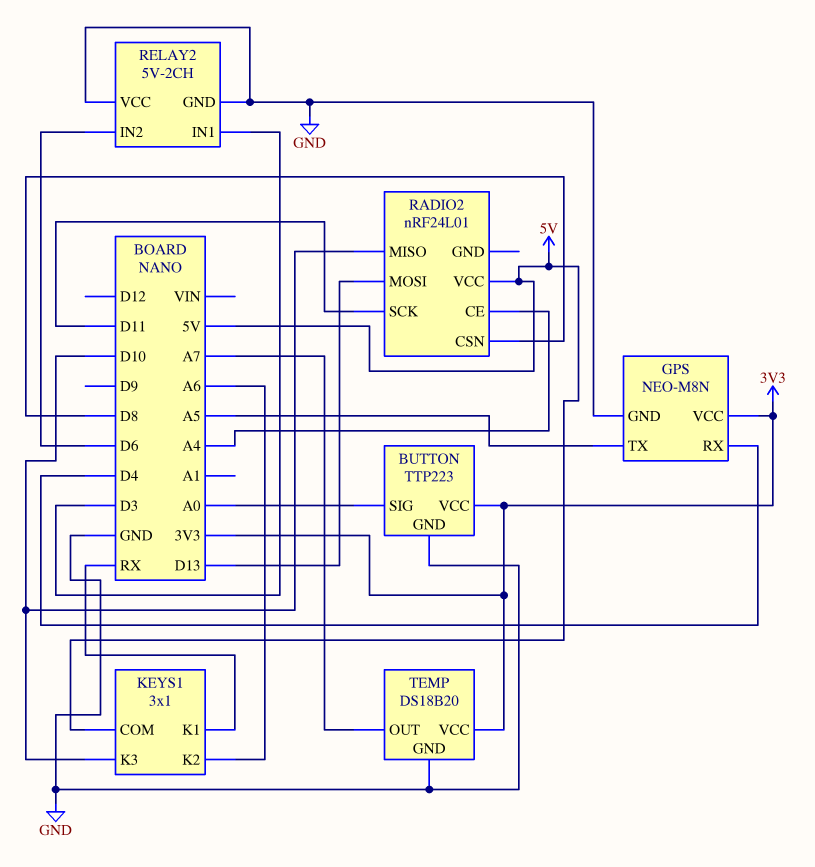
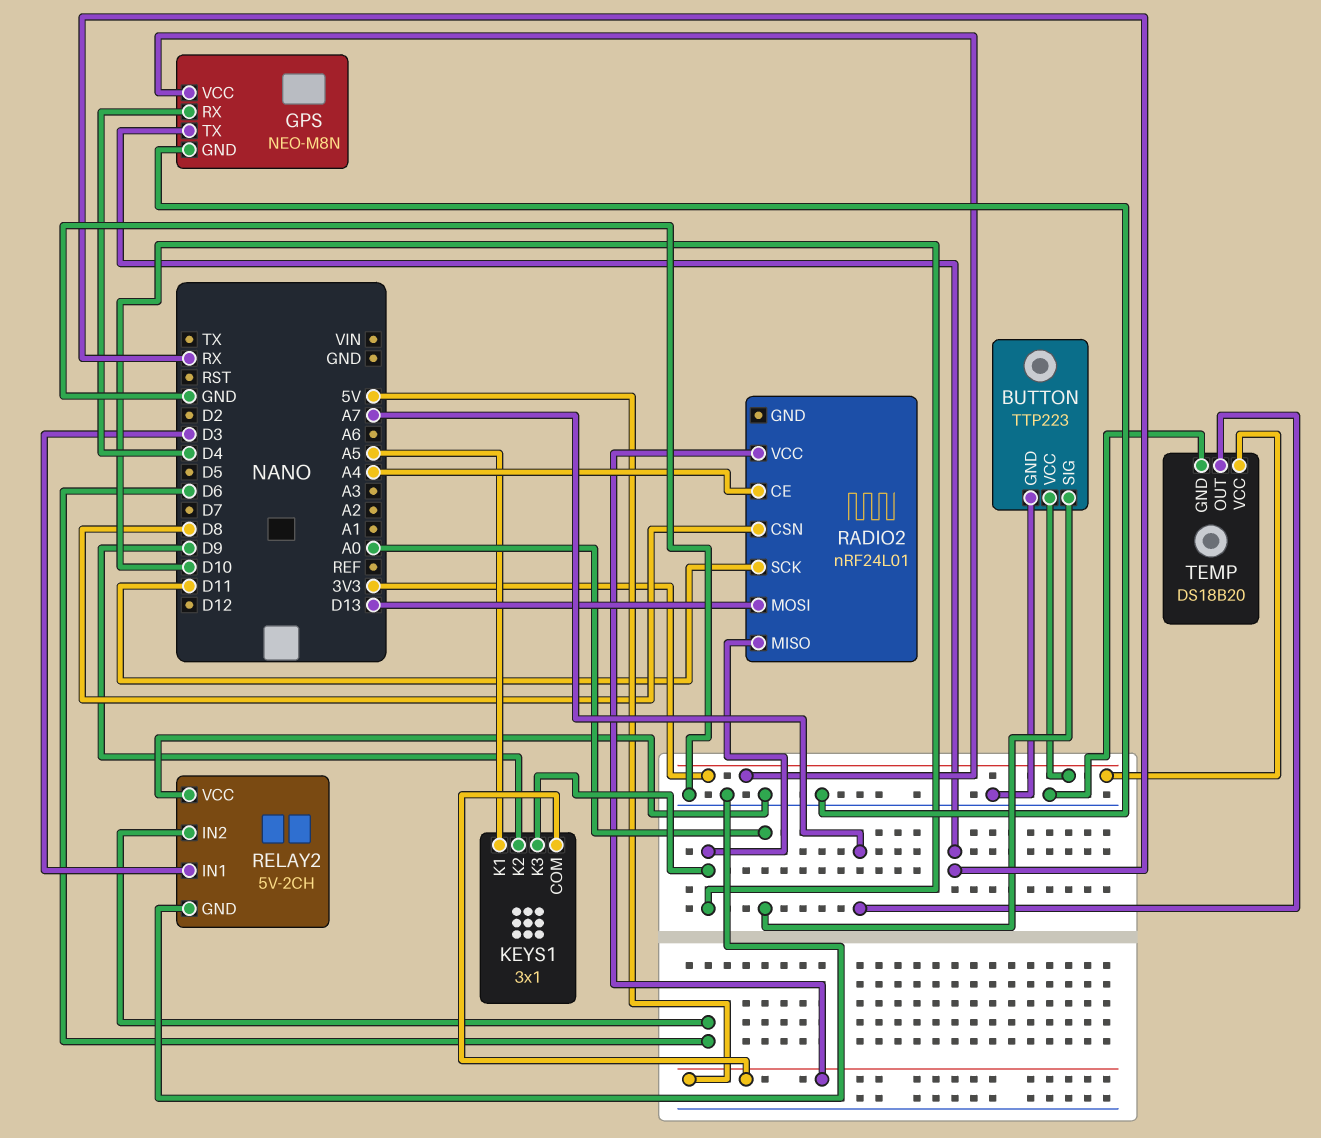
GPS pin TX: A5 -> RX
KEYS1 pin K1: RX -> A5
KEYS1 pin K2: A6 -> D9

